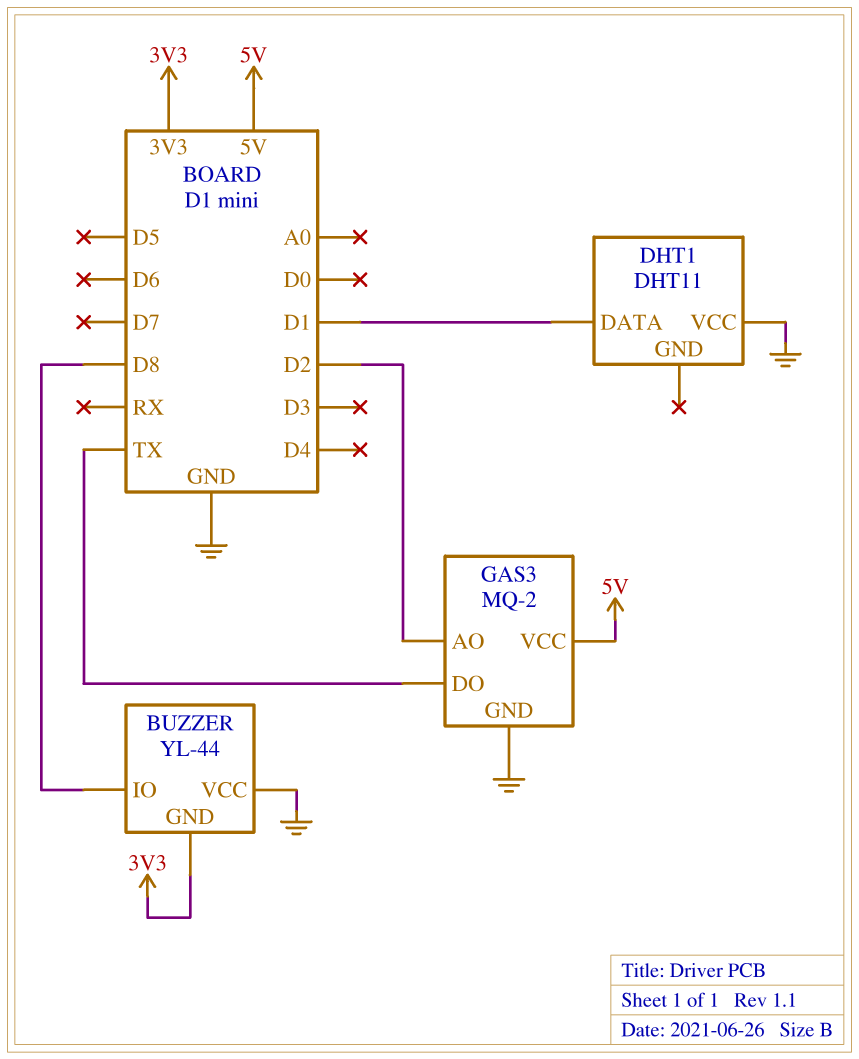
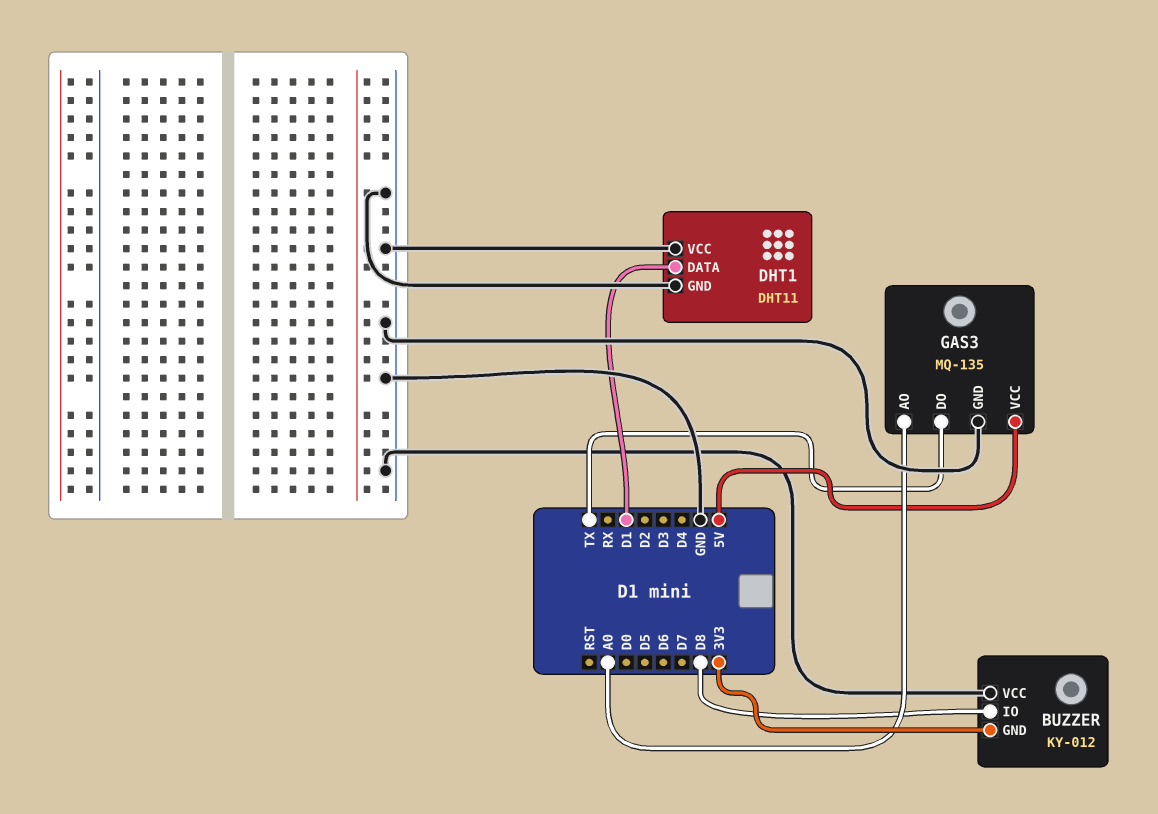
BUZZER: YL-44 -> KY-012
DHT1 pin GND: none -> GND
GAS3: MQ-2 -> MQ-135
GAS3 pin AO: D2 -> A0

